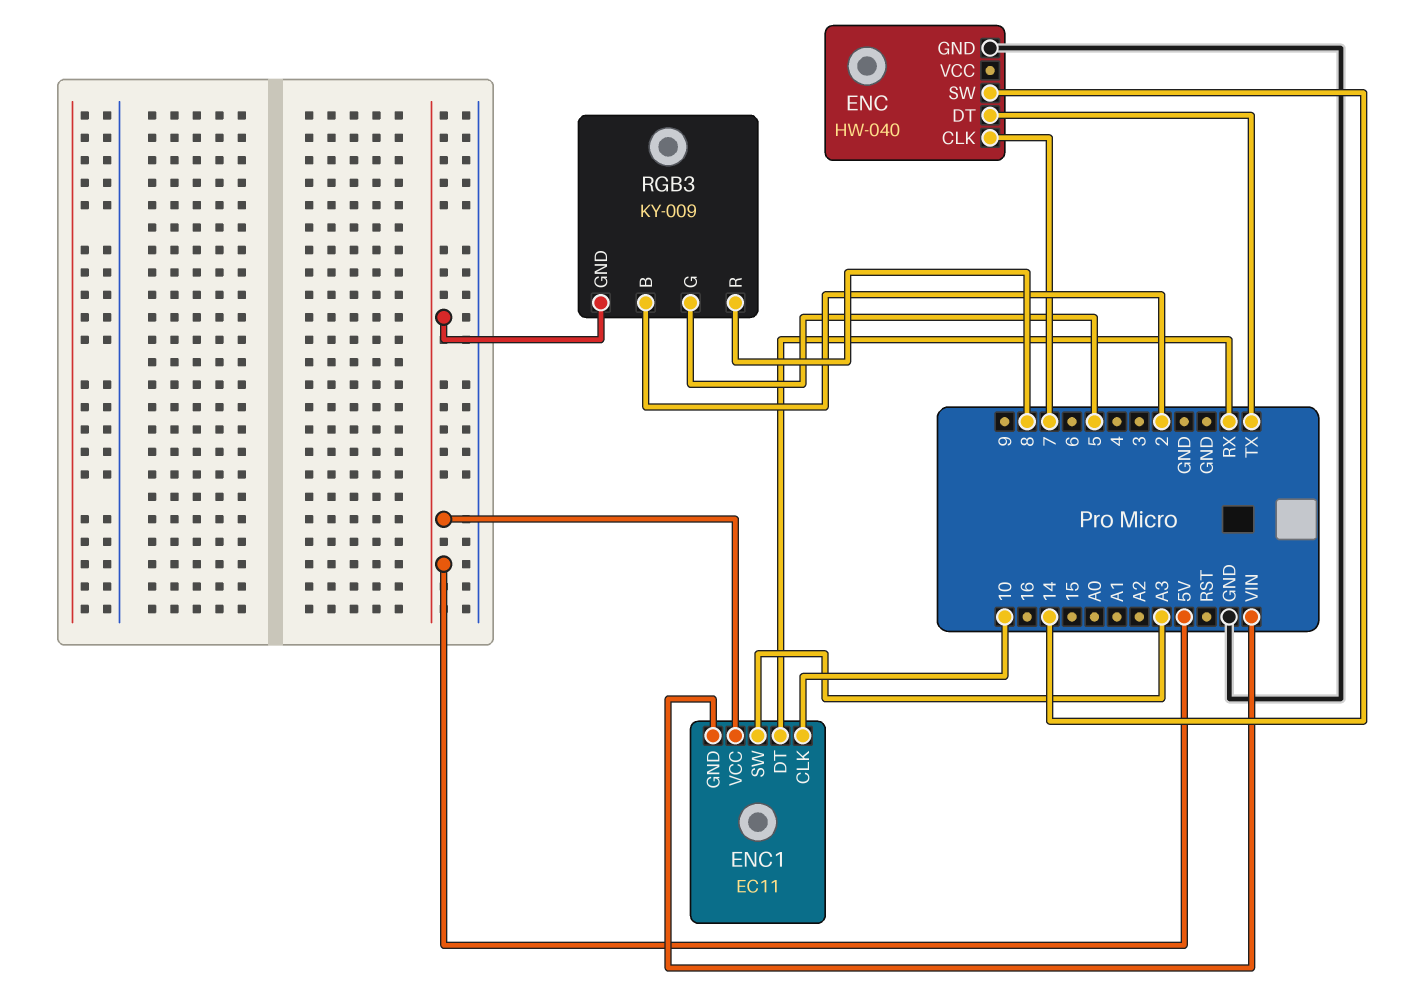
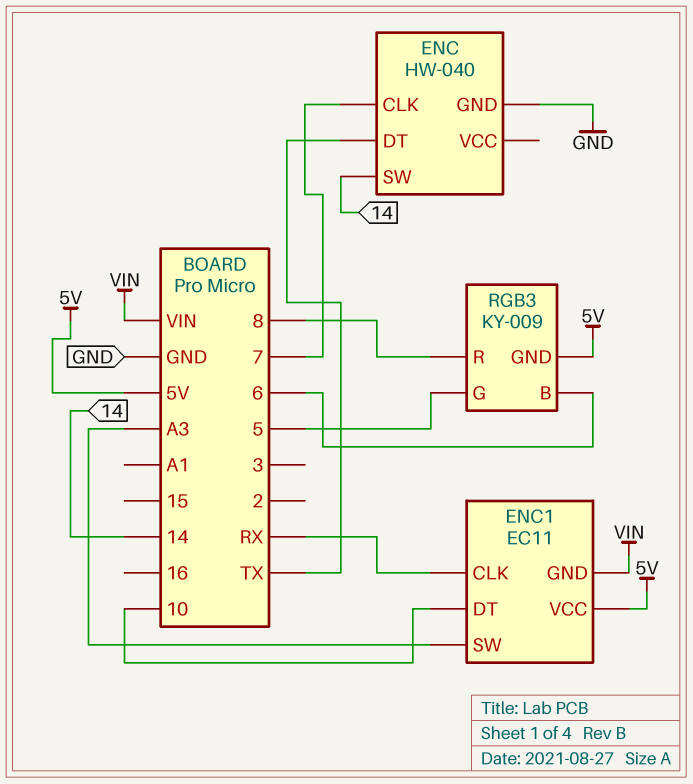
ENC1 pin CLK: 10 -> RX
ENC1 pin DT: RX -> 10
RGB3 pin B: 2 -> 6

